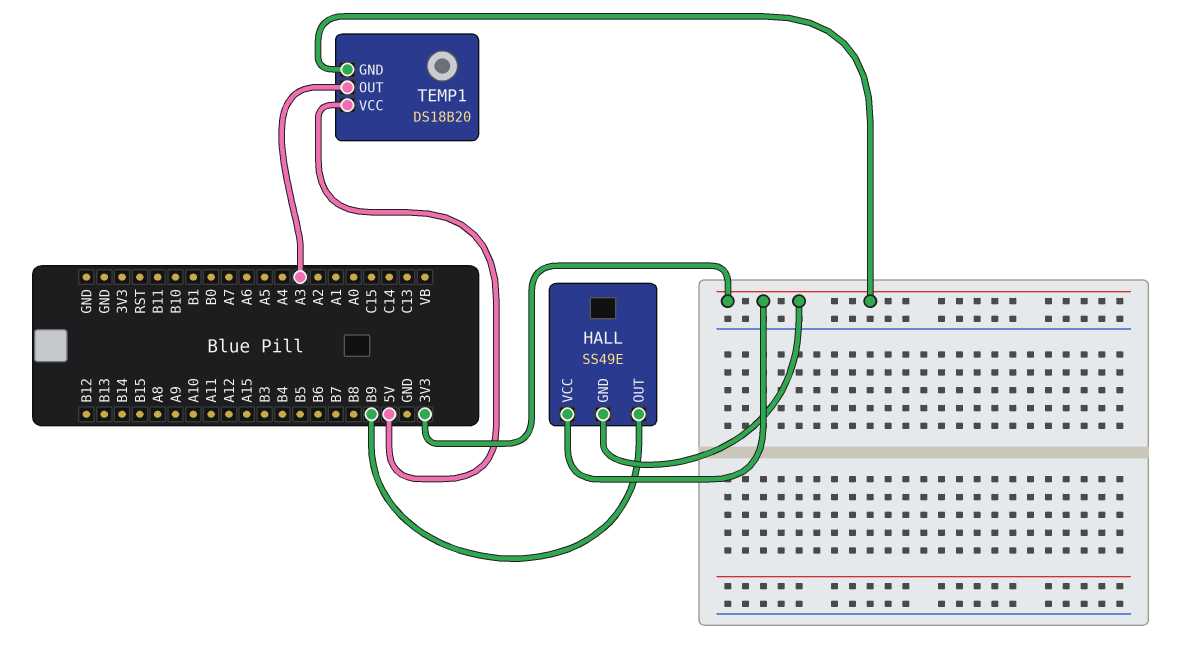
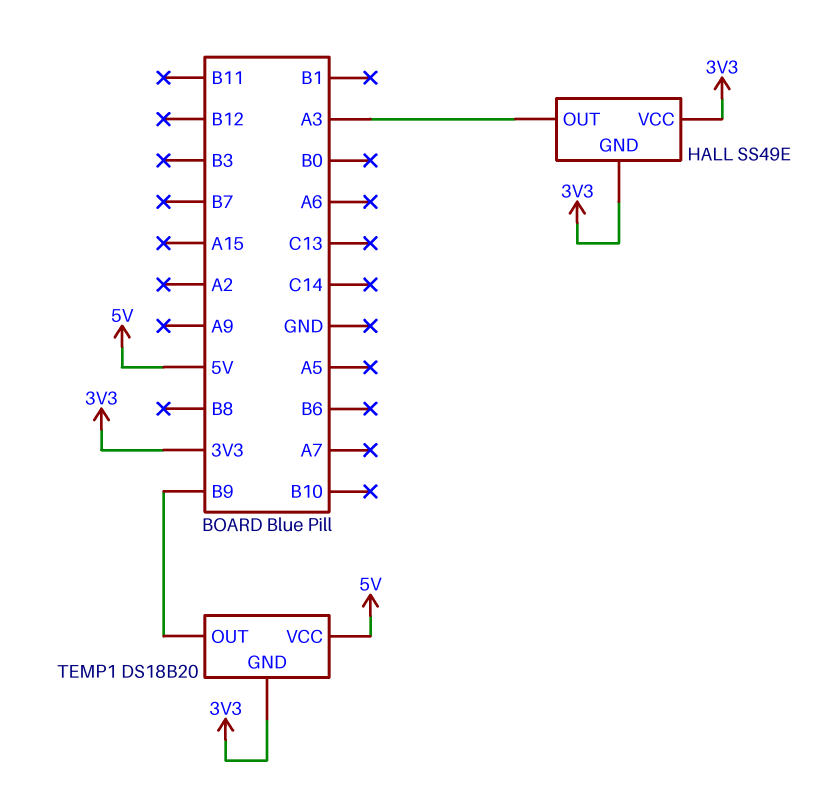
HALL pin OUT: B9 -> A3
TEMP1 pin OUT: A3 -> B9

